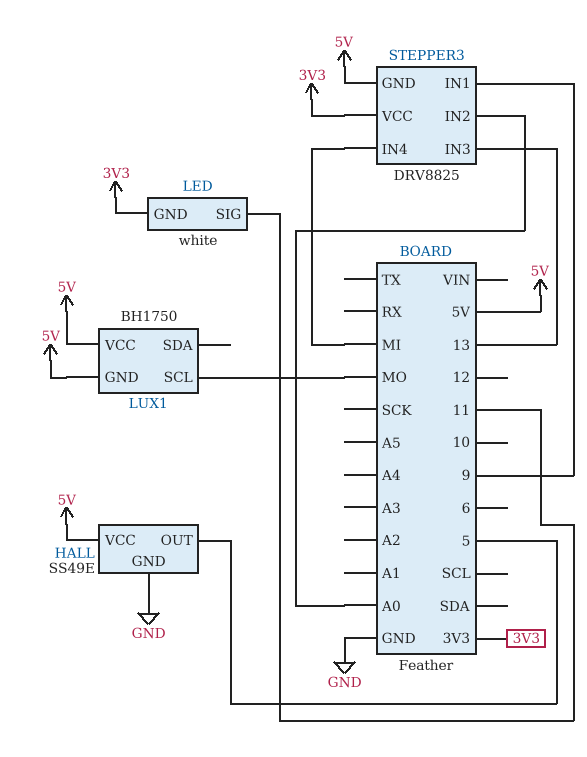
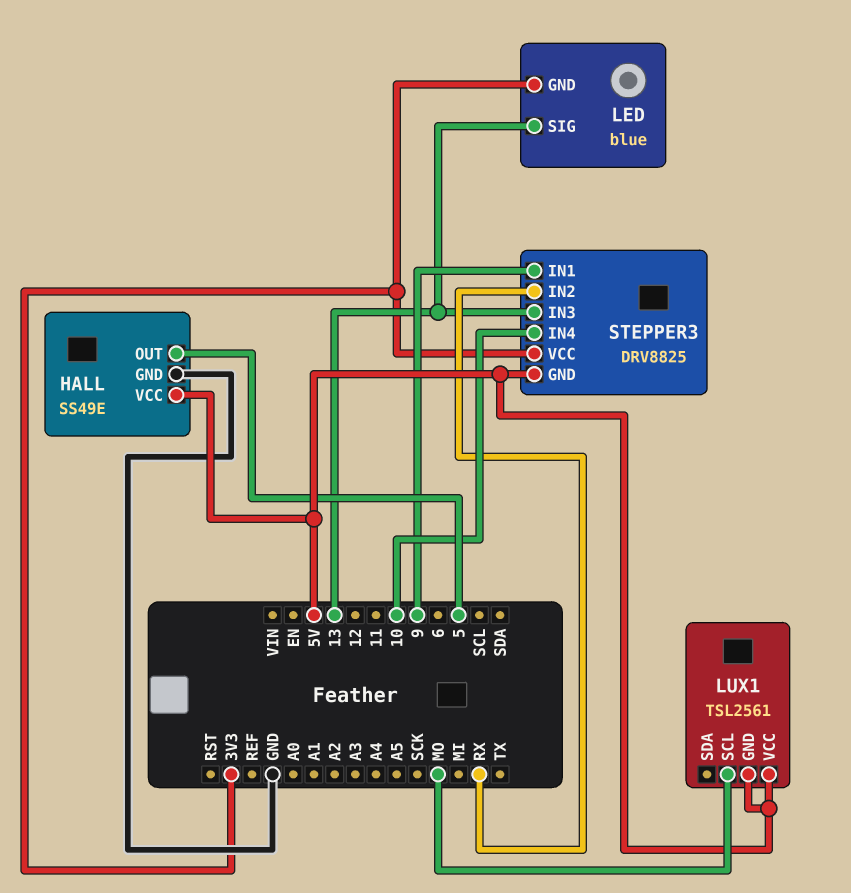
LED: white -> blue
LED pin SIG: 11 -> 13
LUX1: BH1750 -> TSL2561
STEPPER3 pin IN2: A0 -> RX
STEPPER3 pin IN4: MI -> 10

